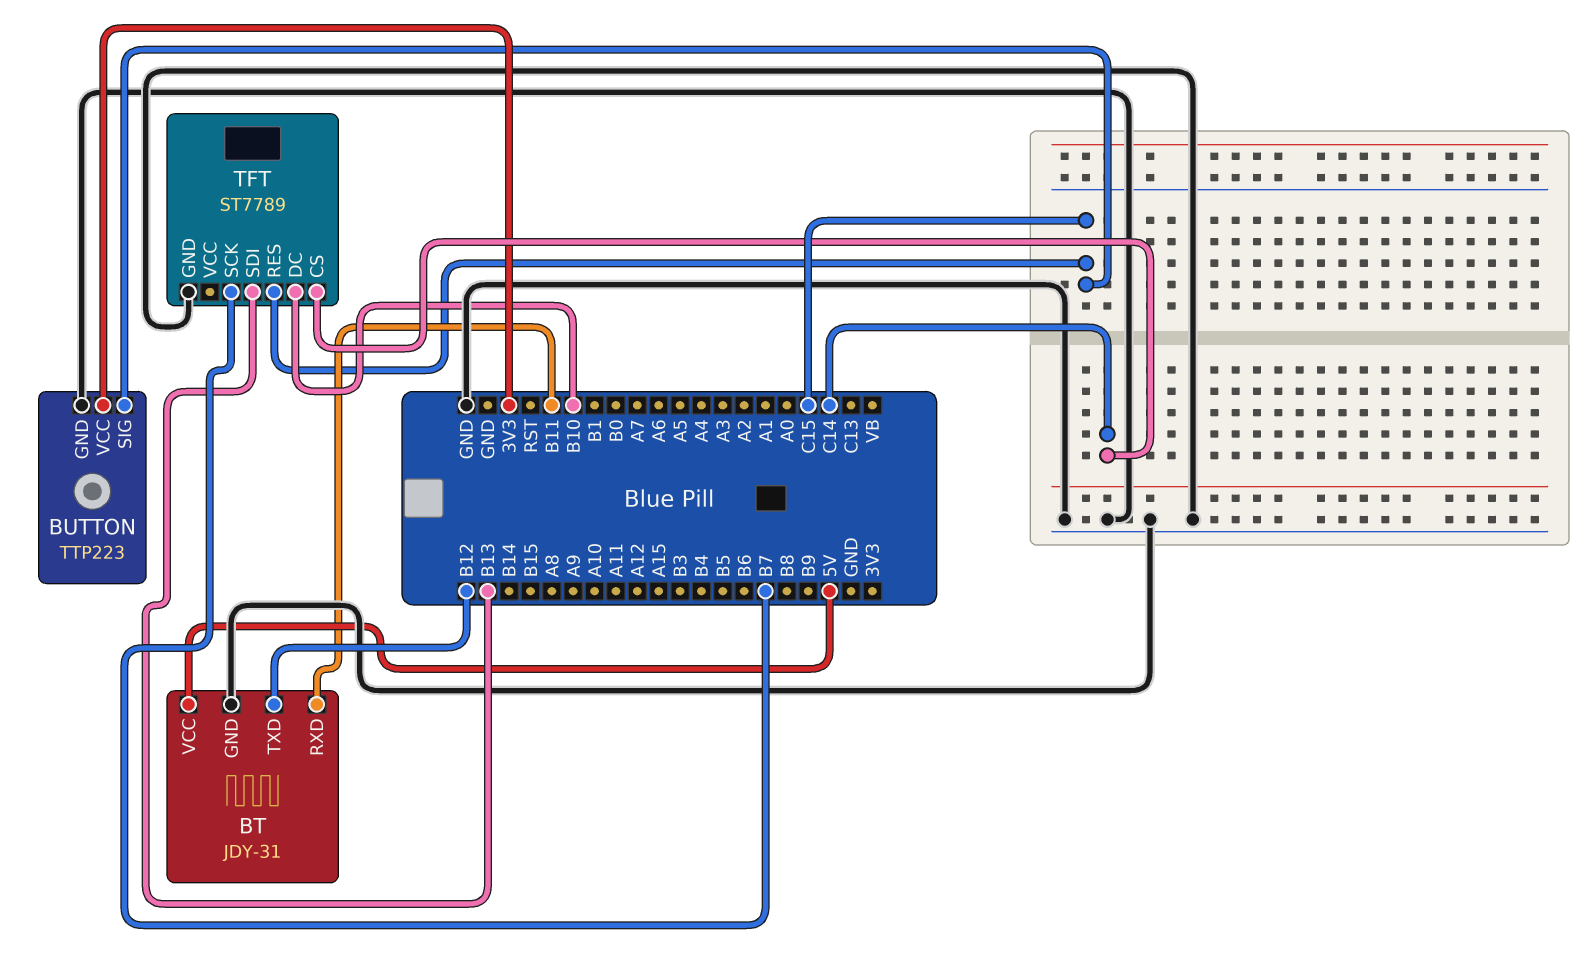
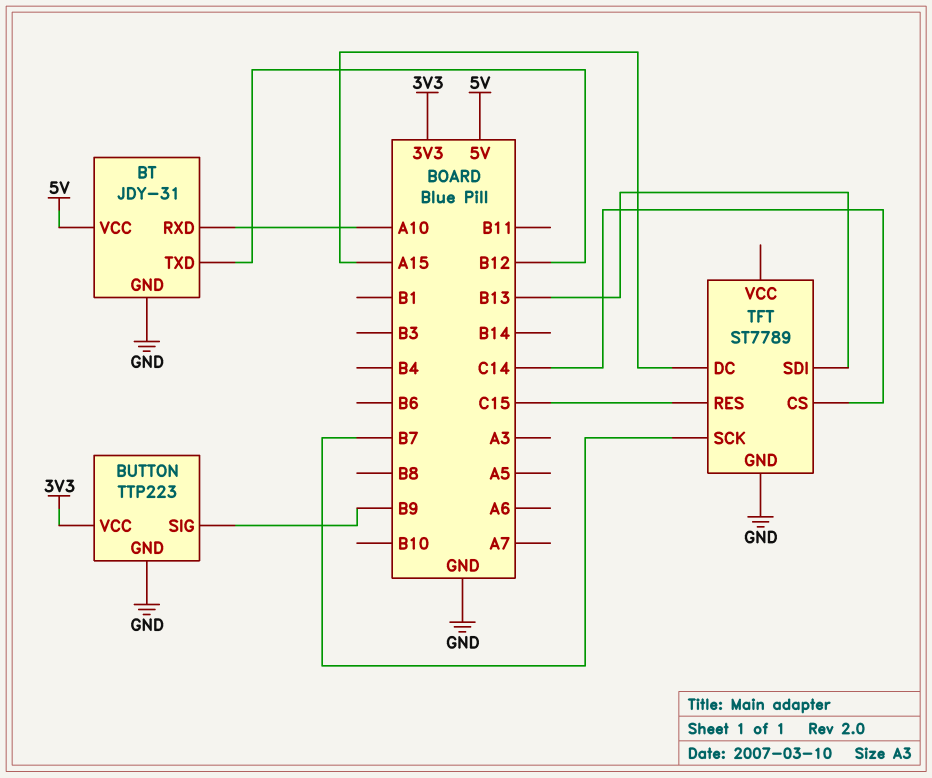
BT pin RXD: B11 -> A10
BUTTON pin SIG: C15 -> B9
TFT pin DC: B10 -> A15

